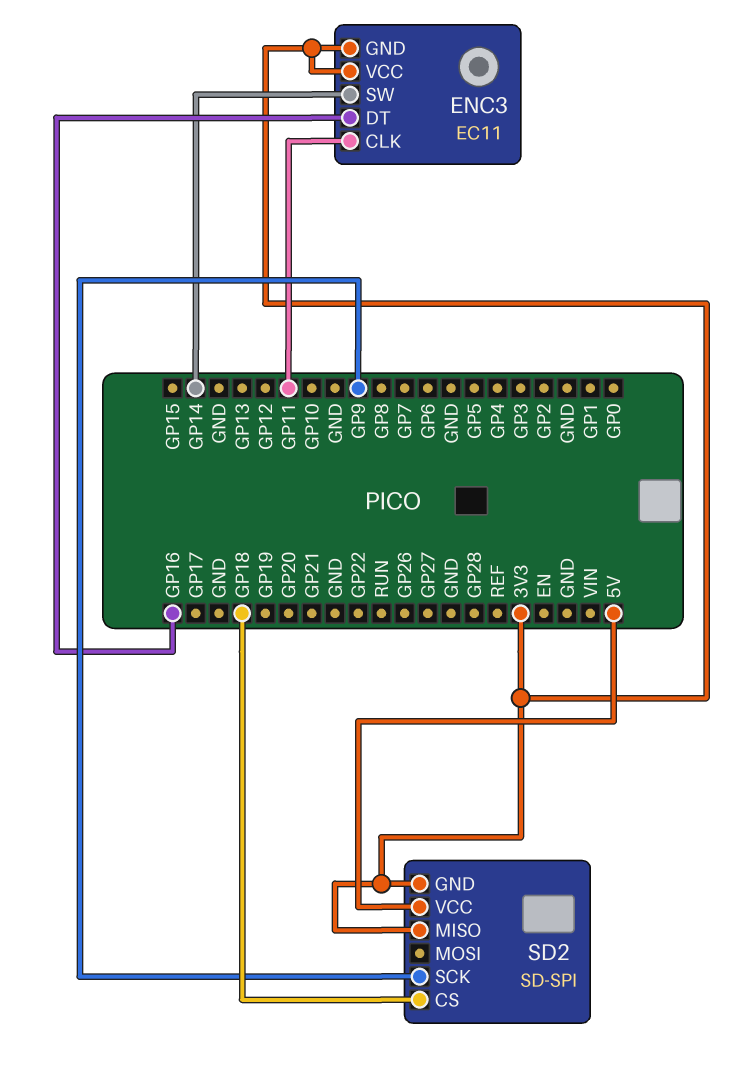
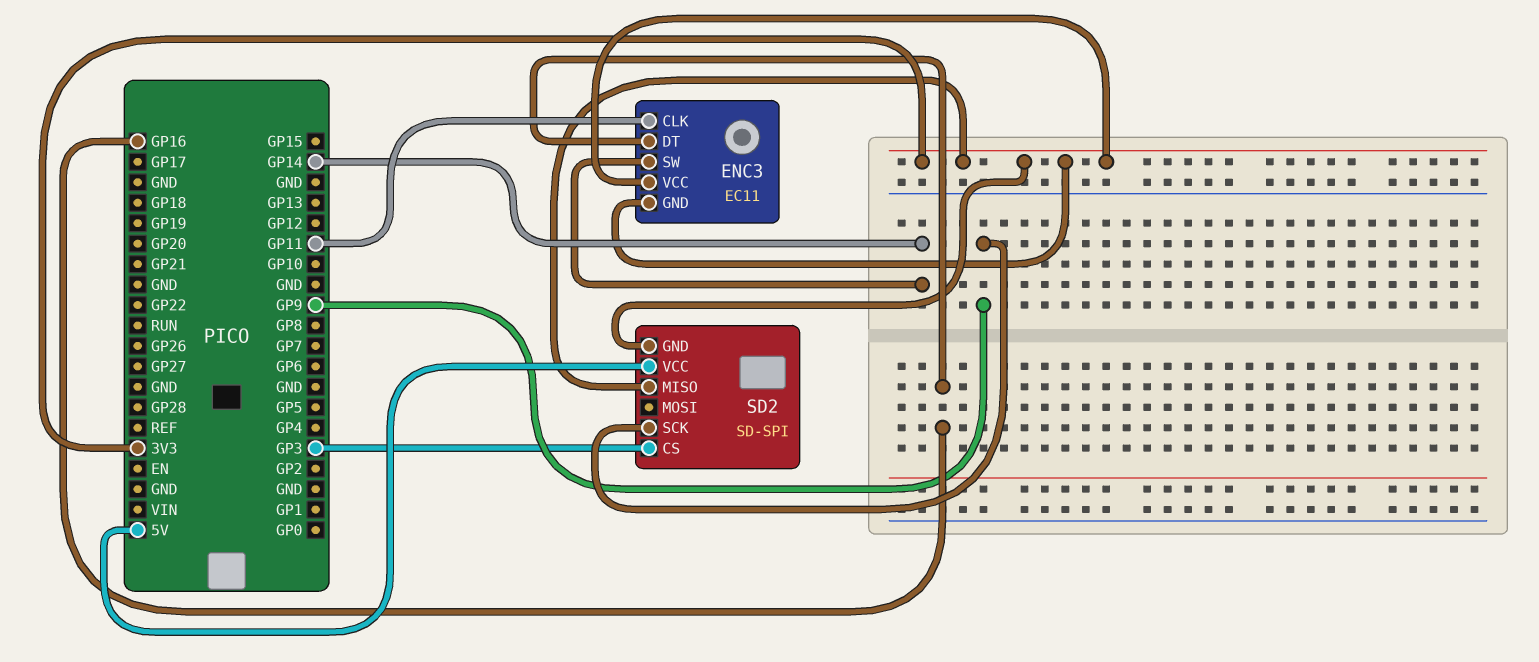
SD2 pin CS: GP18 -> GP3

